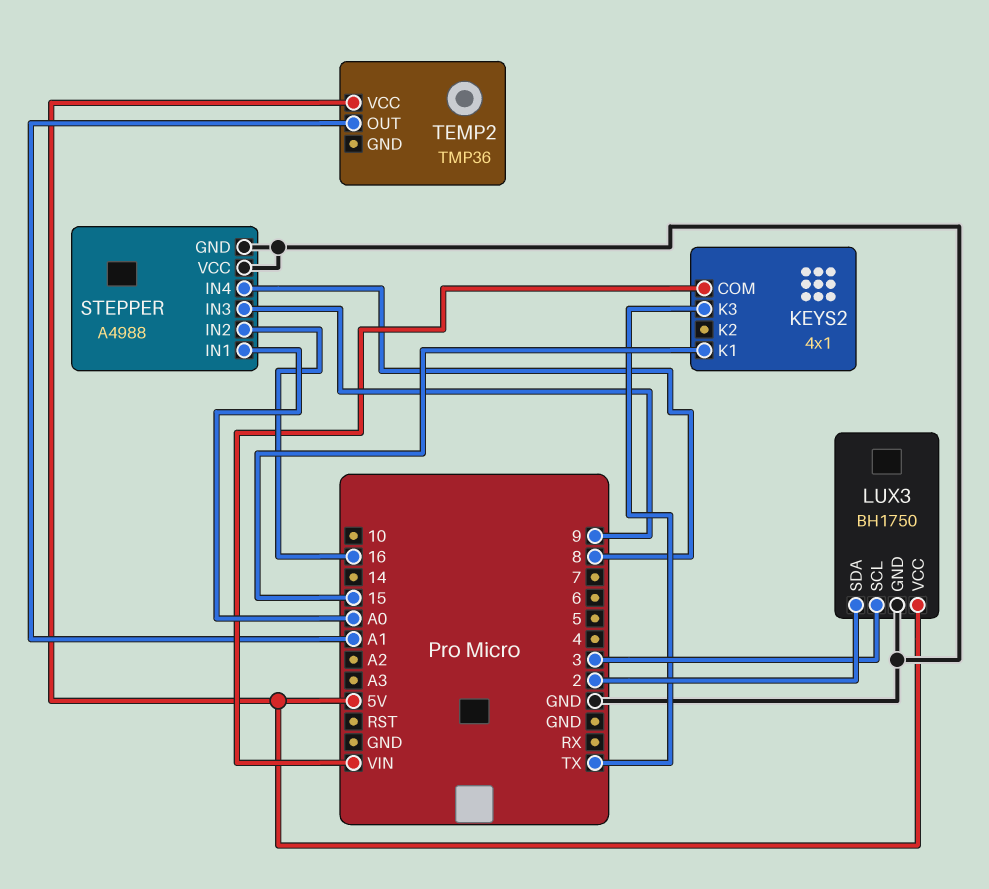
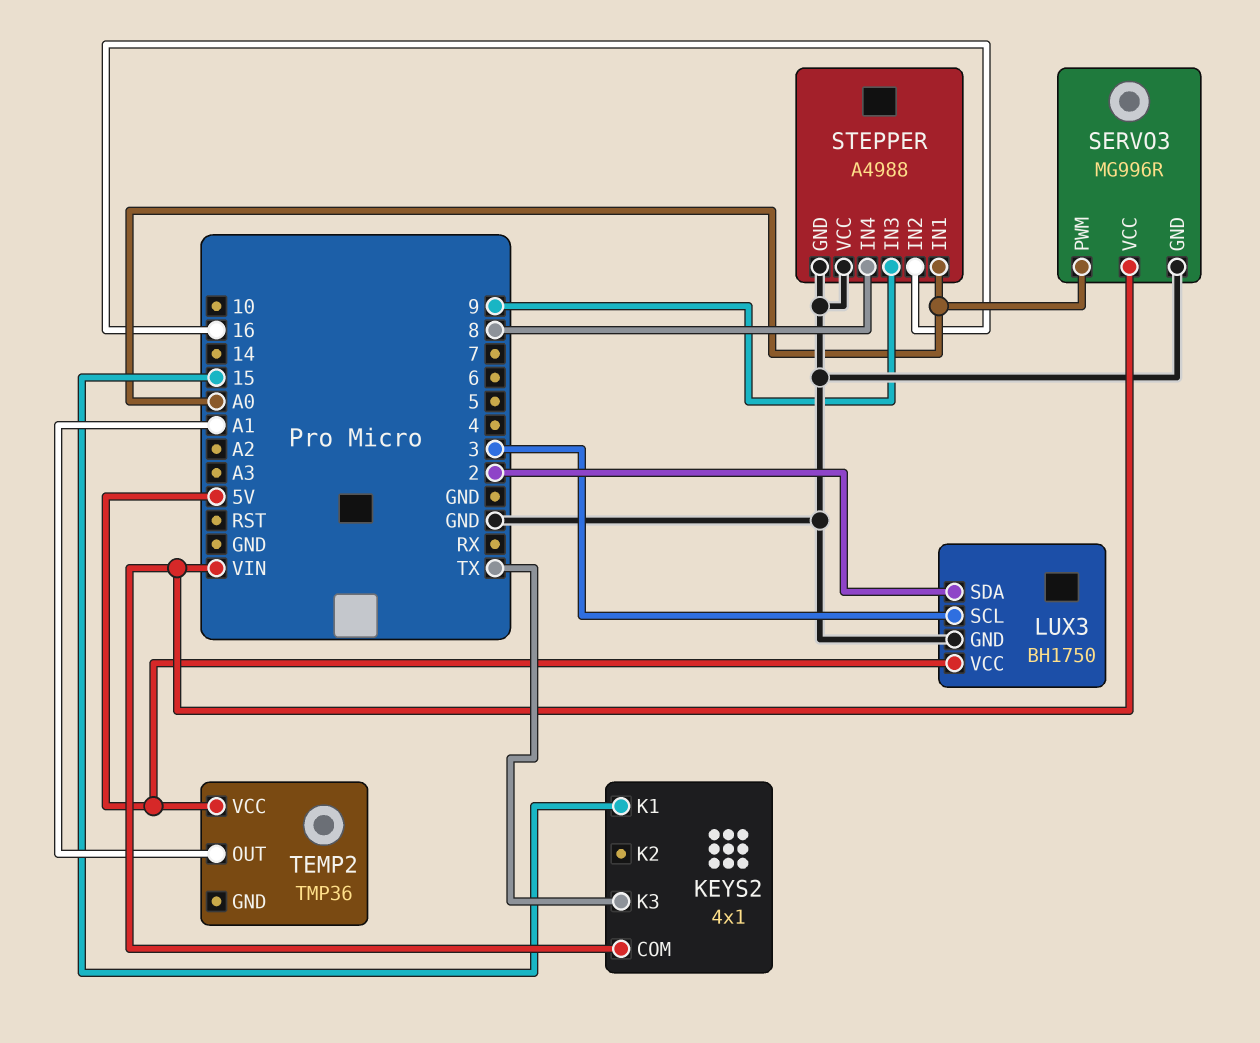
SERVO3: none -> MG996R
SERVO3 pin GND: none -> GND
SERVO3 pin PWM: none -> A0
SERVO3 pin VCC: none -> VIN

